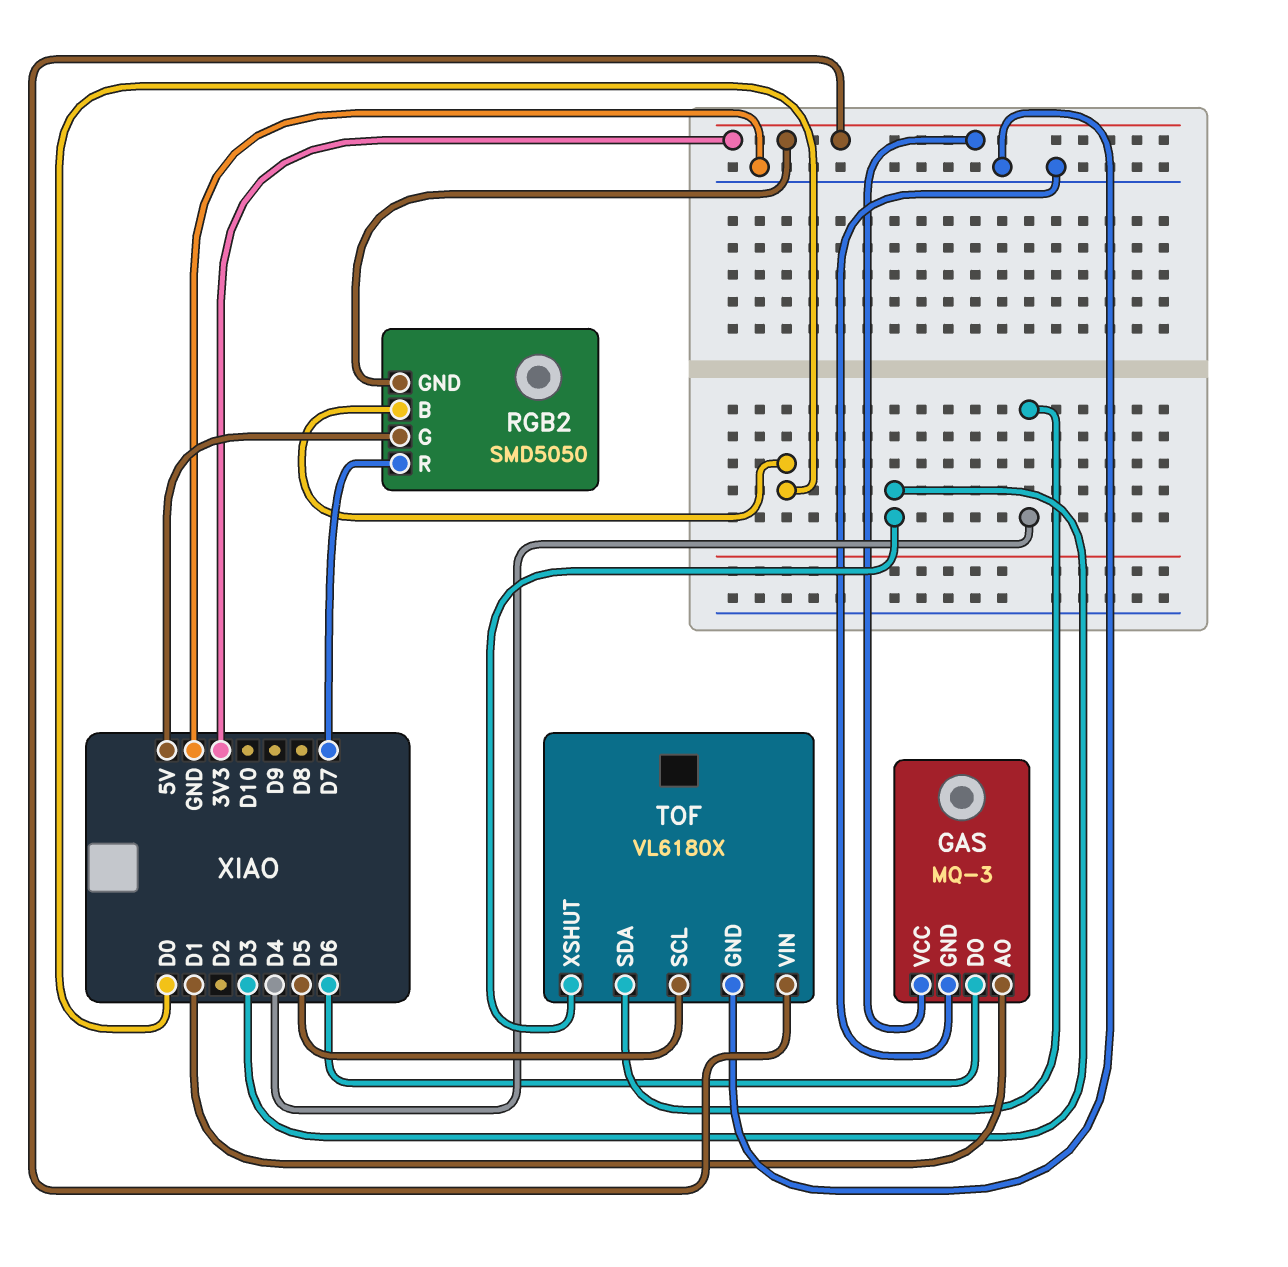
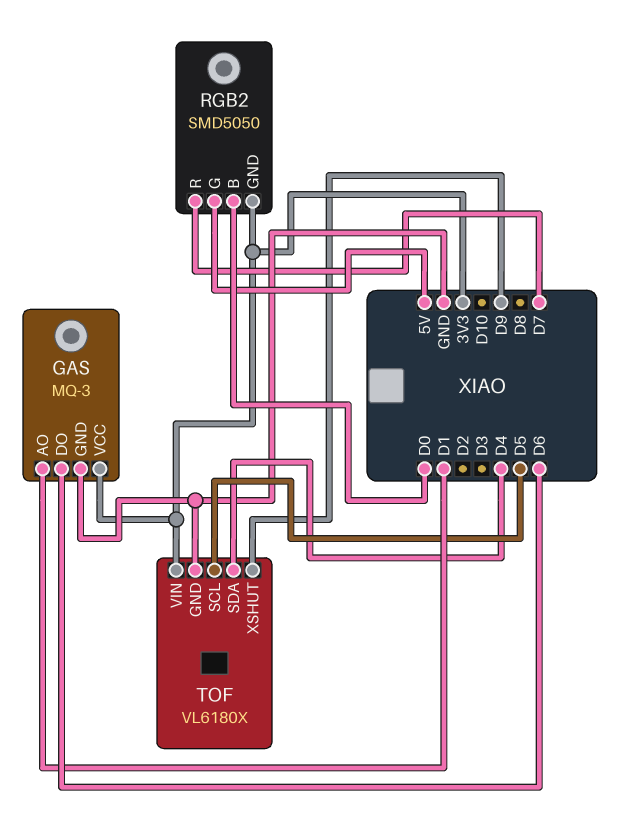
TOF pin XSHUT: D3 -> D9

